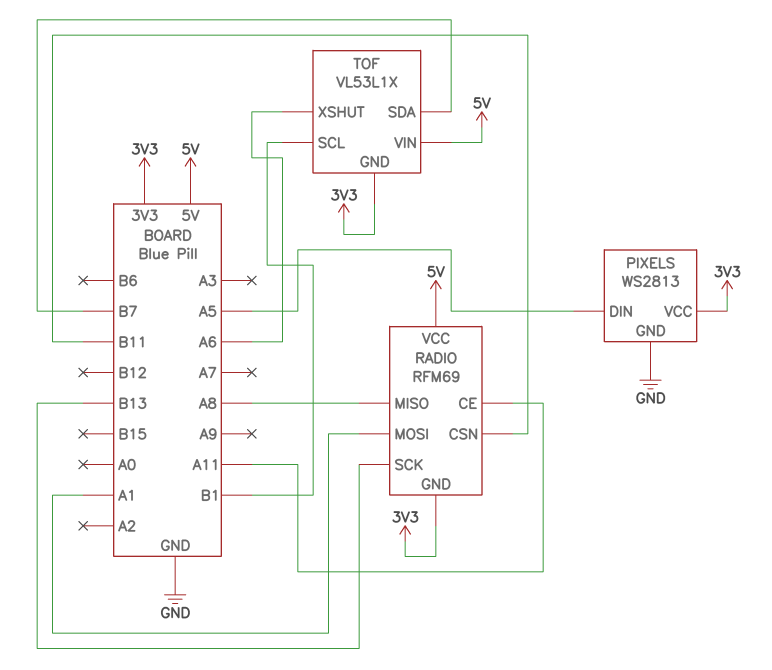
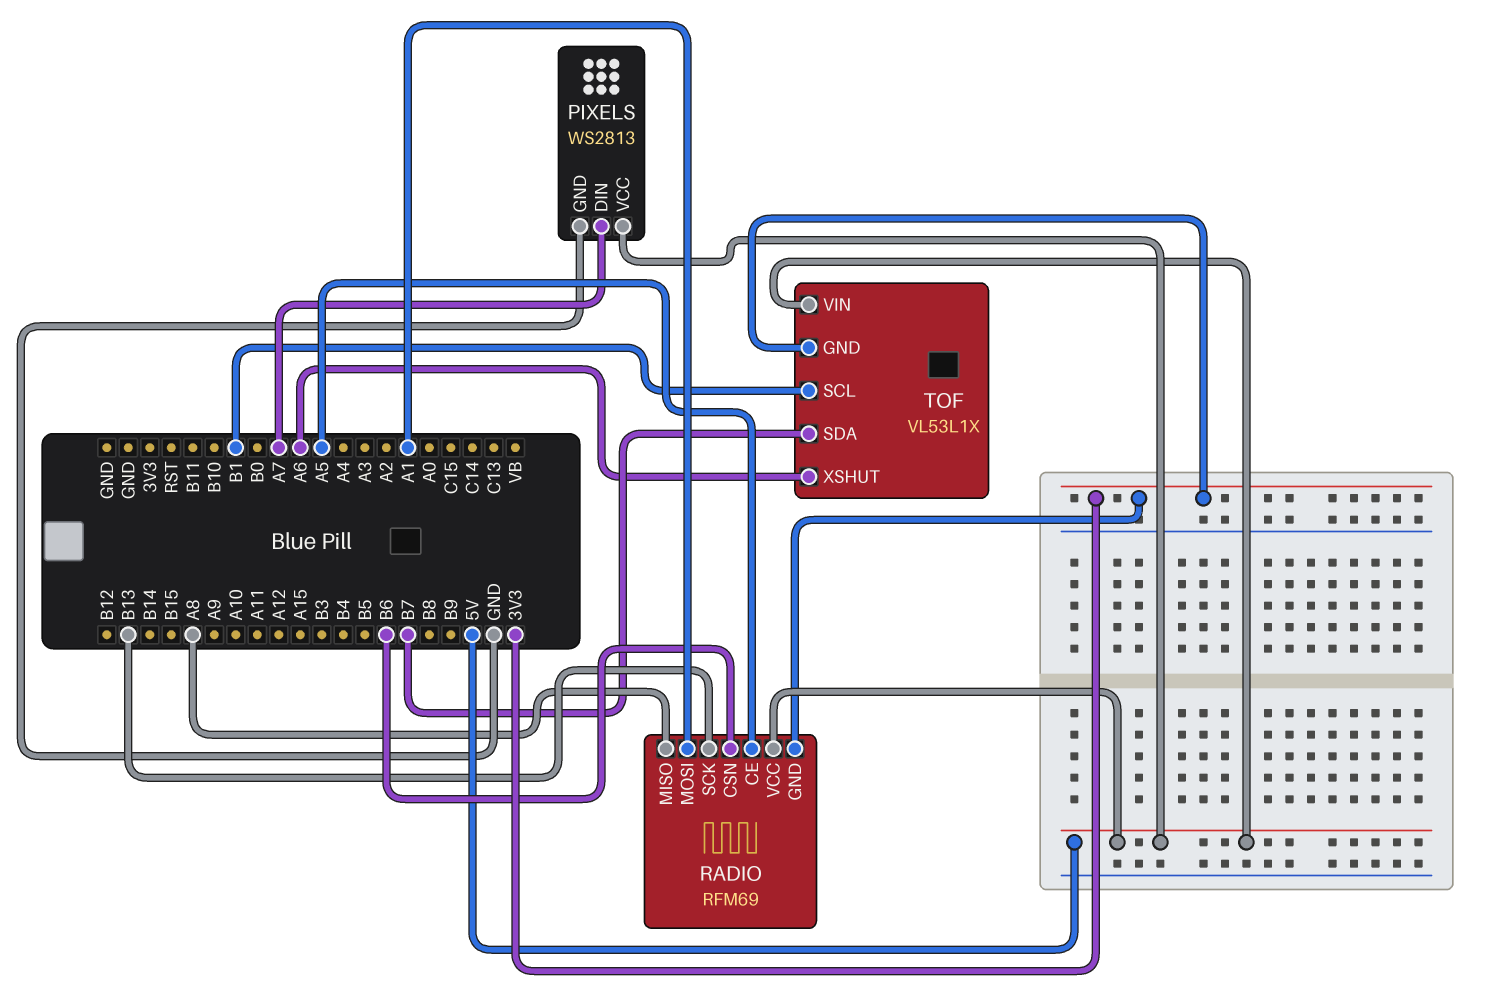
PIXELS pin DIN: A5 -> A7
PIXELS pin VCC: 3V3 -> 5V
RADIO pin CE: A11 -> A5
RADIO pin CSN: B11 -> B6

